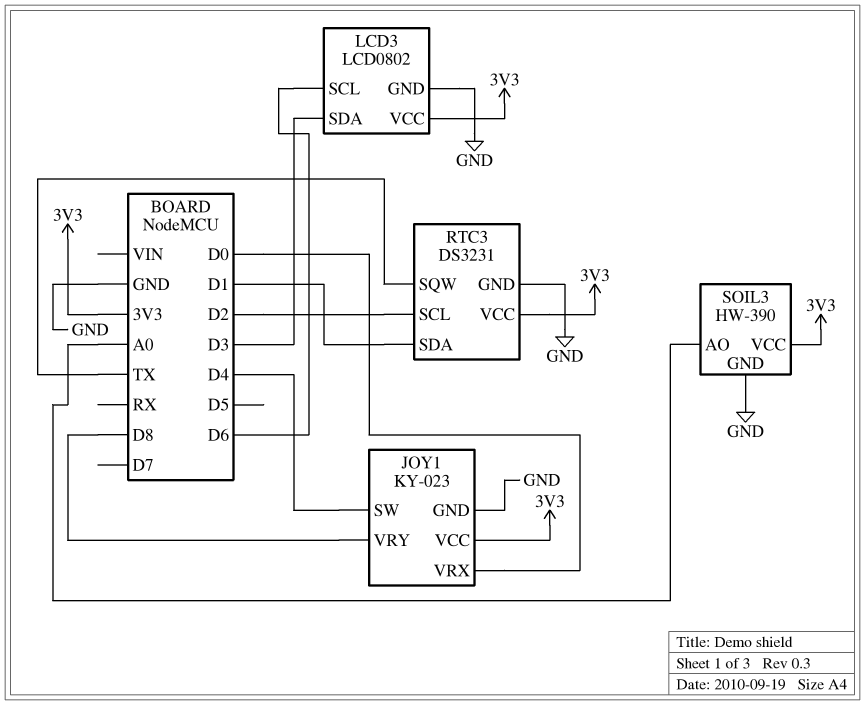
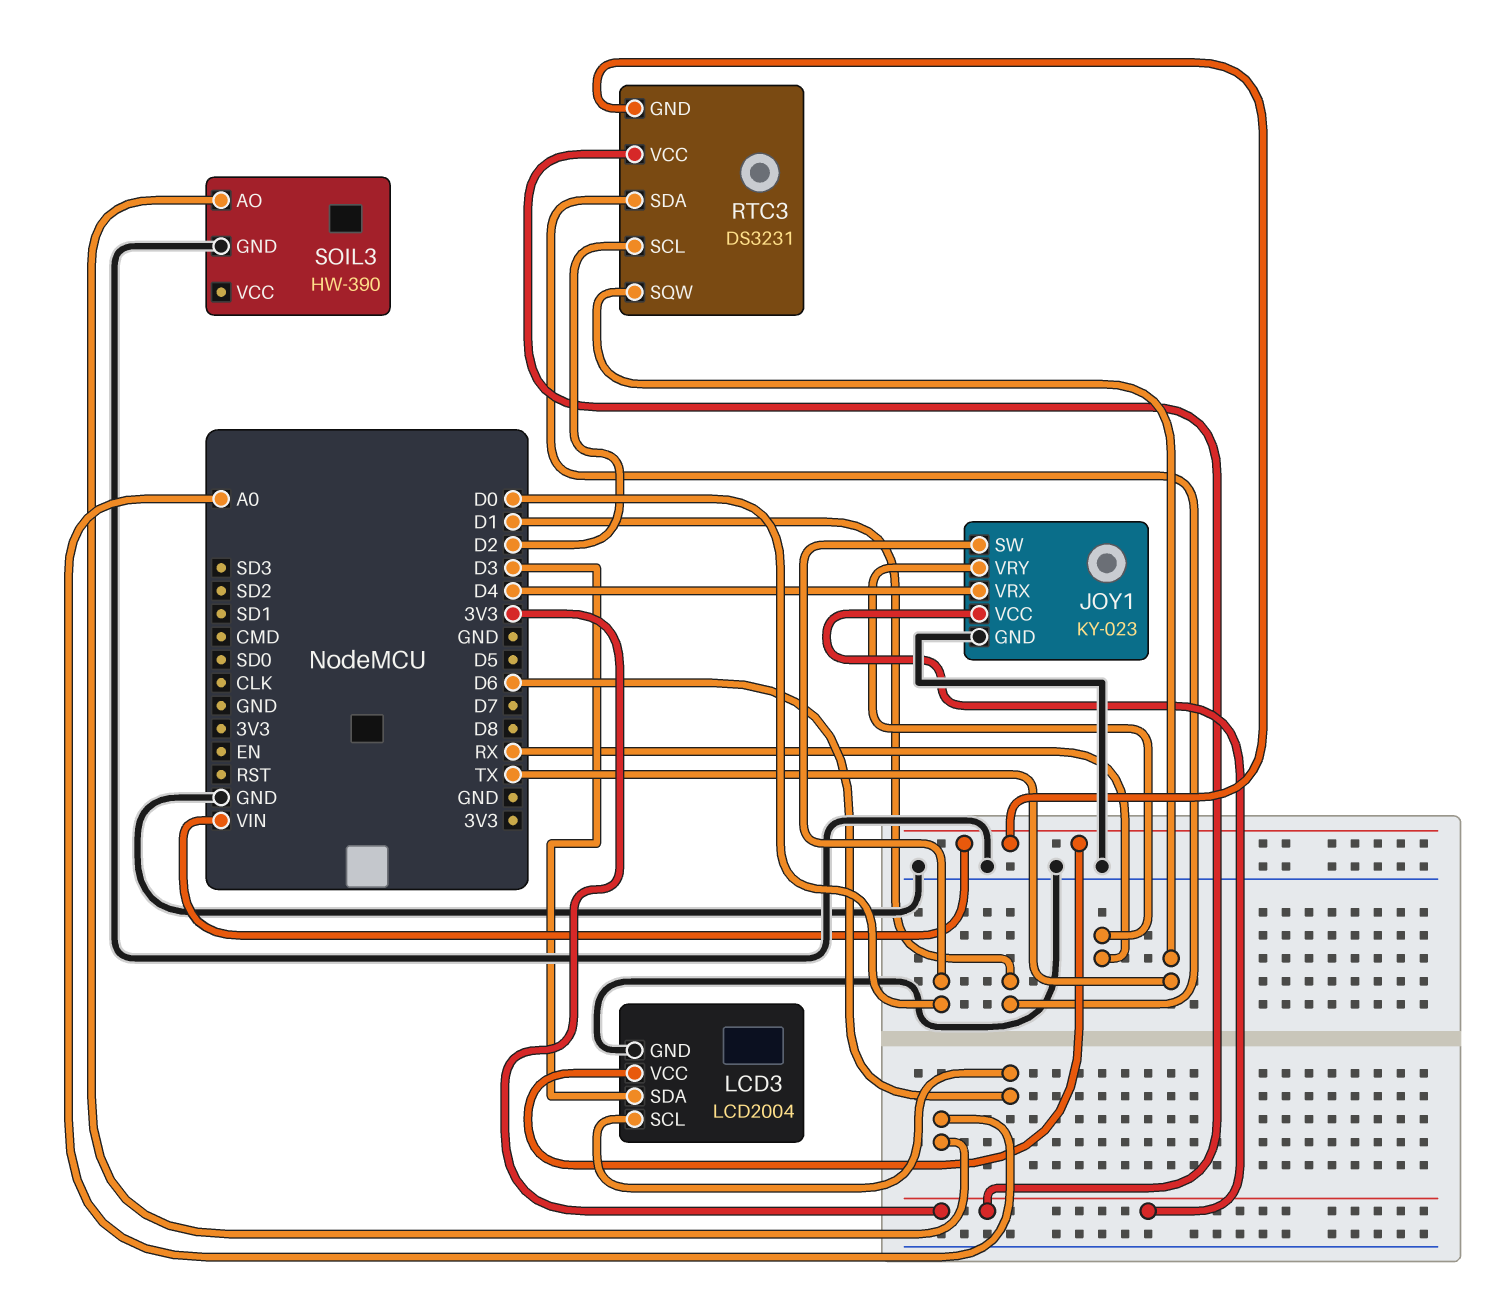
JOY1 pin SW: D4 -> D0
JOY1 pin VRX: D0 -> D4
JOY1 pin VRY: D8 -> RX
LCD3: LCD0802 -> LCD2004
LCD3 pin VCC: 3V3 -> VIN
RTC3 pin GND: GND -> VIN
SOIL3 pin VCC: 3V3 -> none

